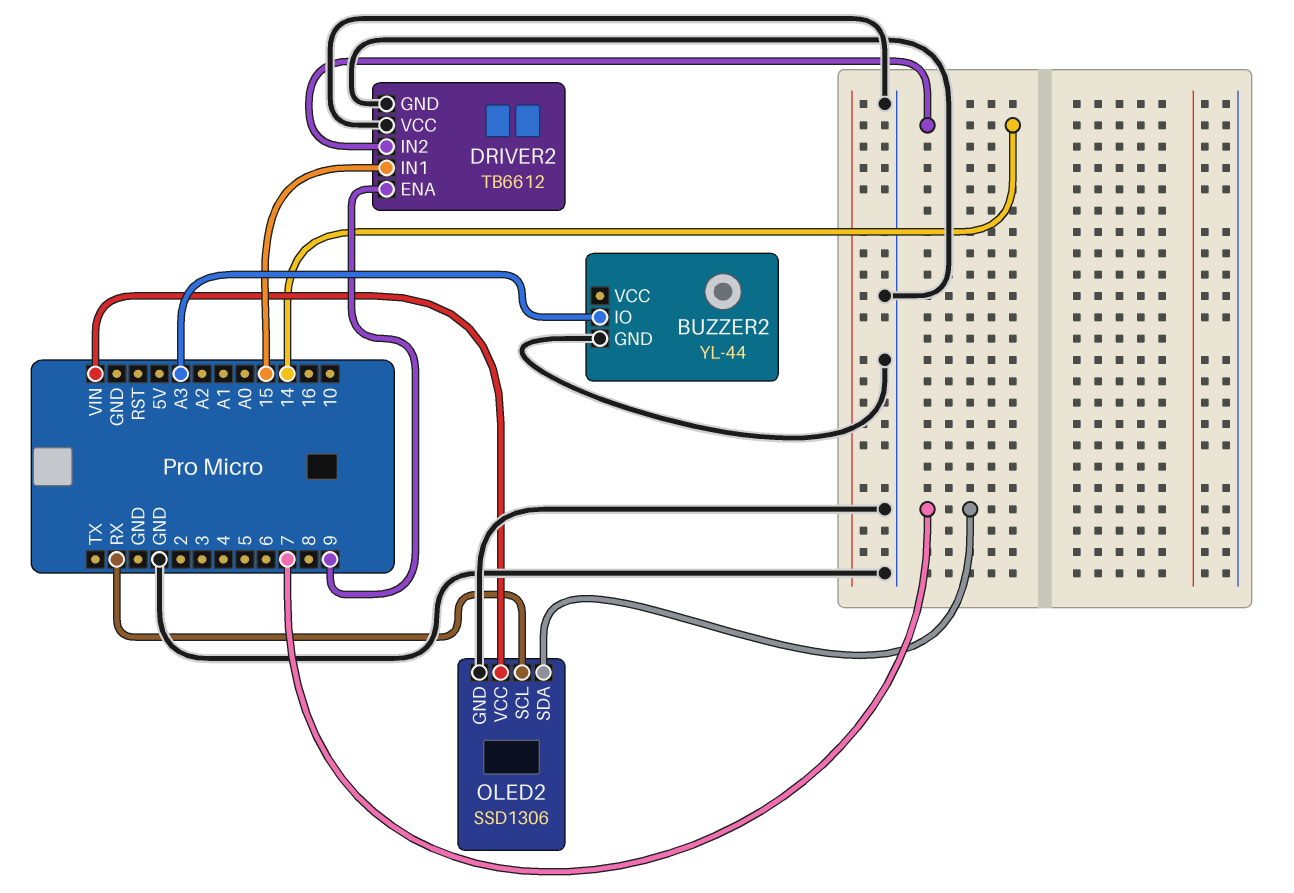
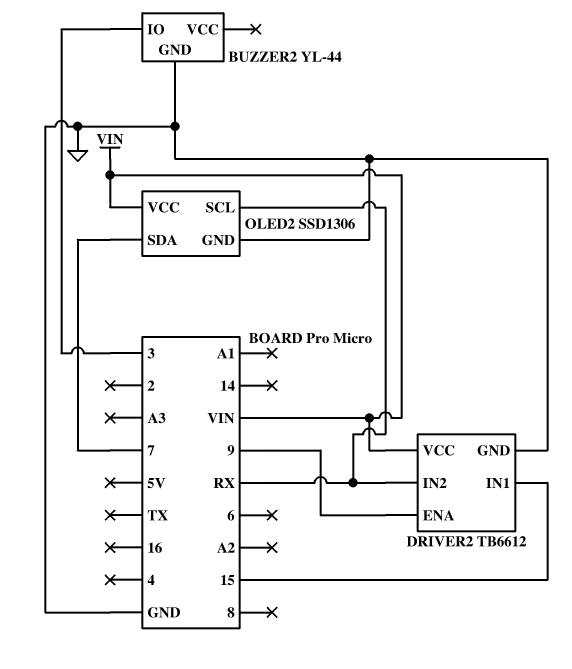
BUZZER2 pin IO: A3 -> 3
DRIVER2 pin IN2: 14 -> RX
DRIVER2 pin VCC: GND -> VIN

